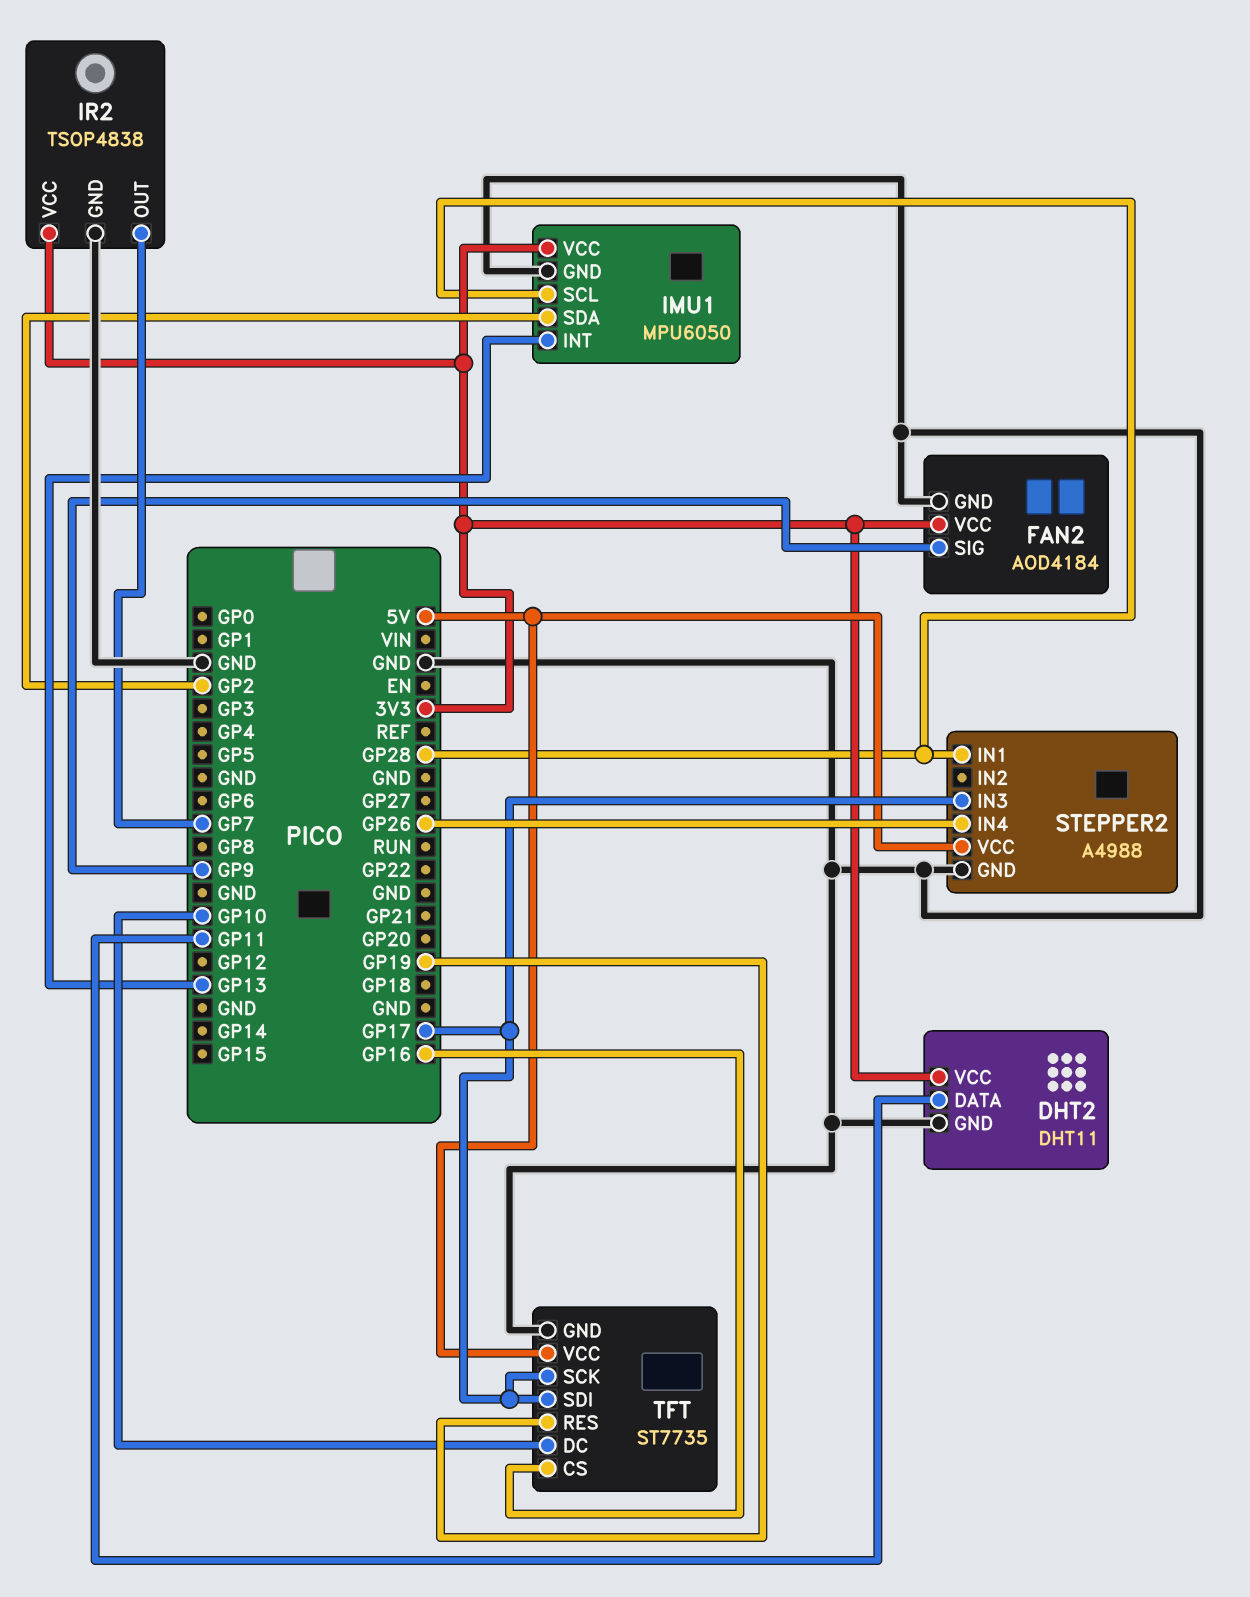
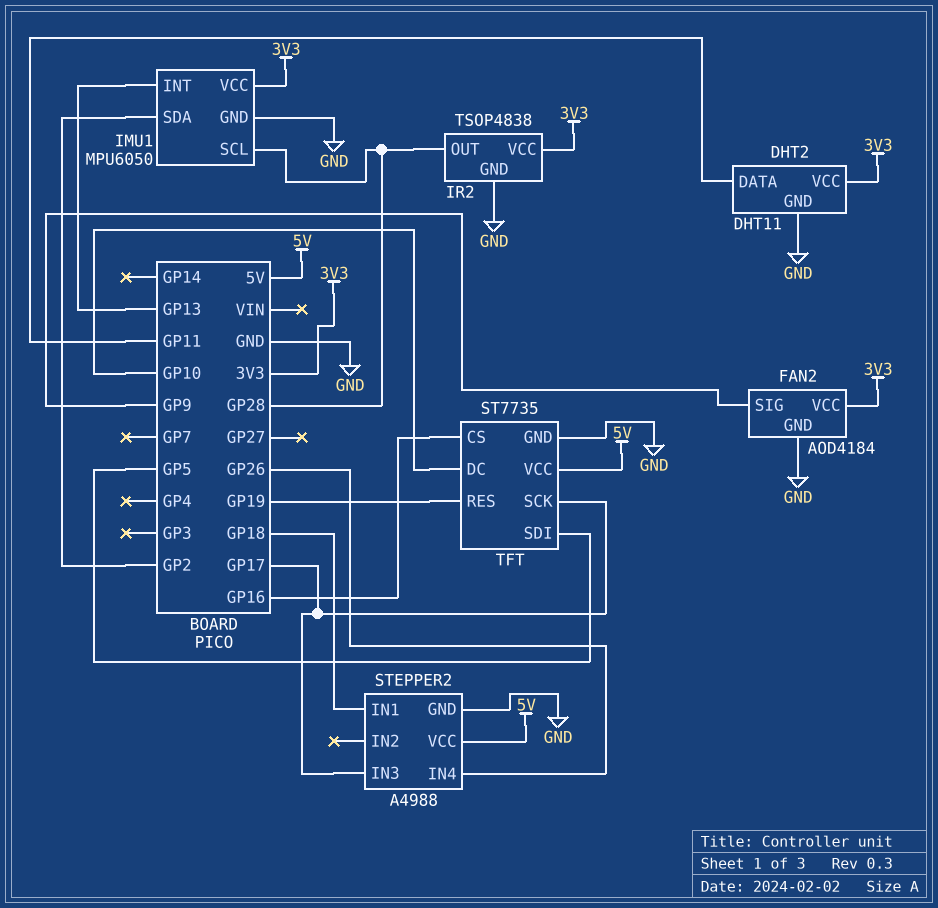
IR2 pin OUT: GP7 -> GP28
STEPPER2 pin IN1: GP28 -> GP18
TFT pin SDI: GP17 -> GP5

